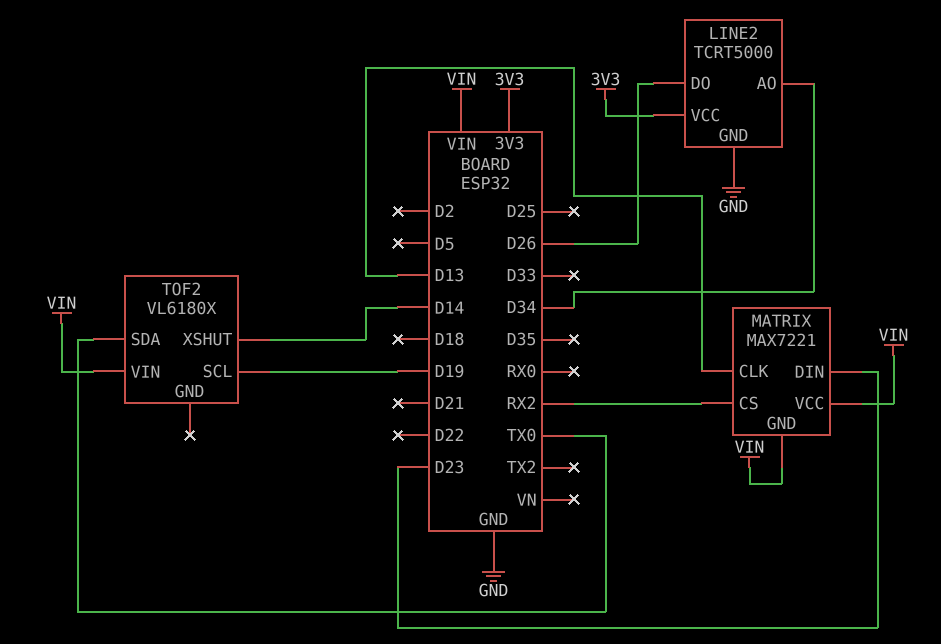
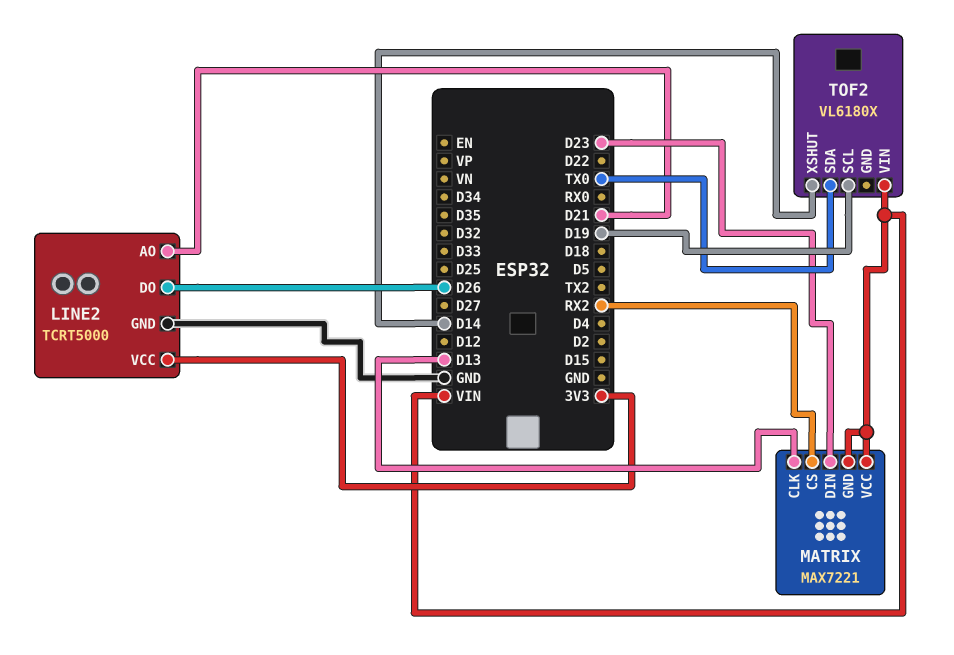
LINE2 pin AO: D34 -> D21

